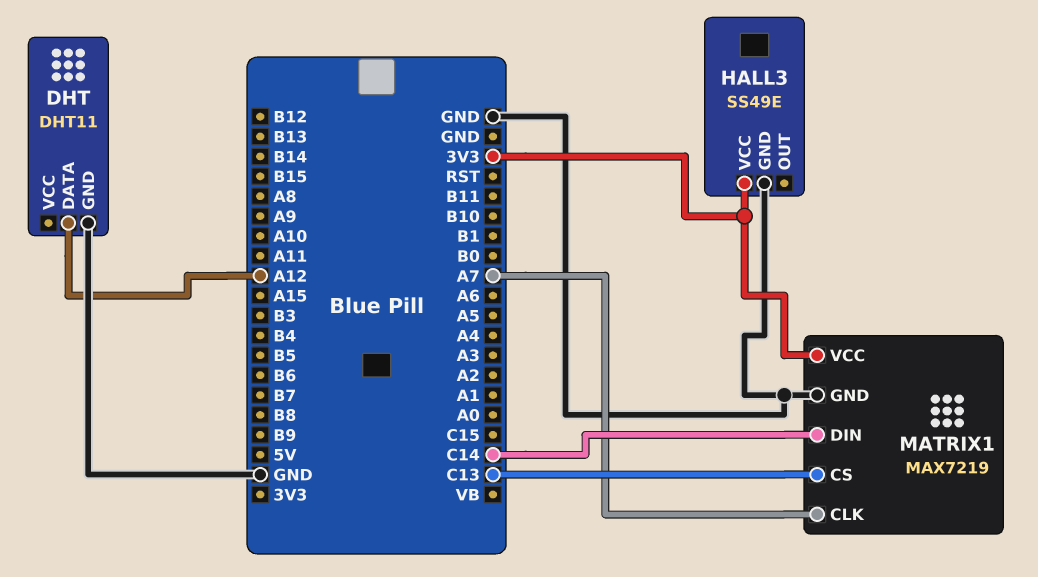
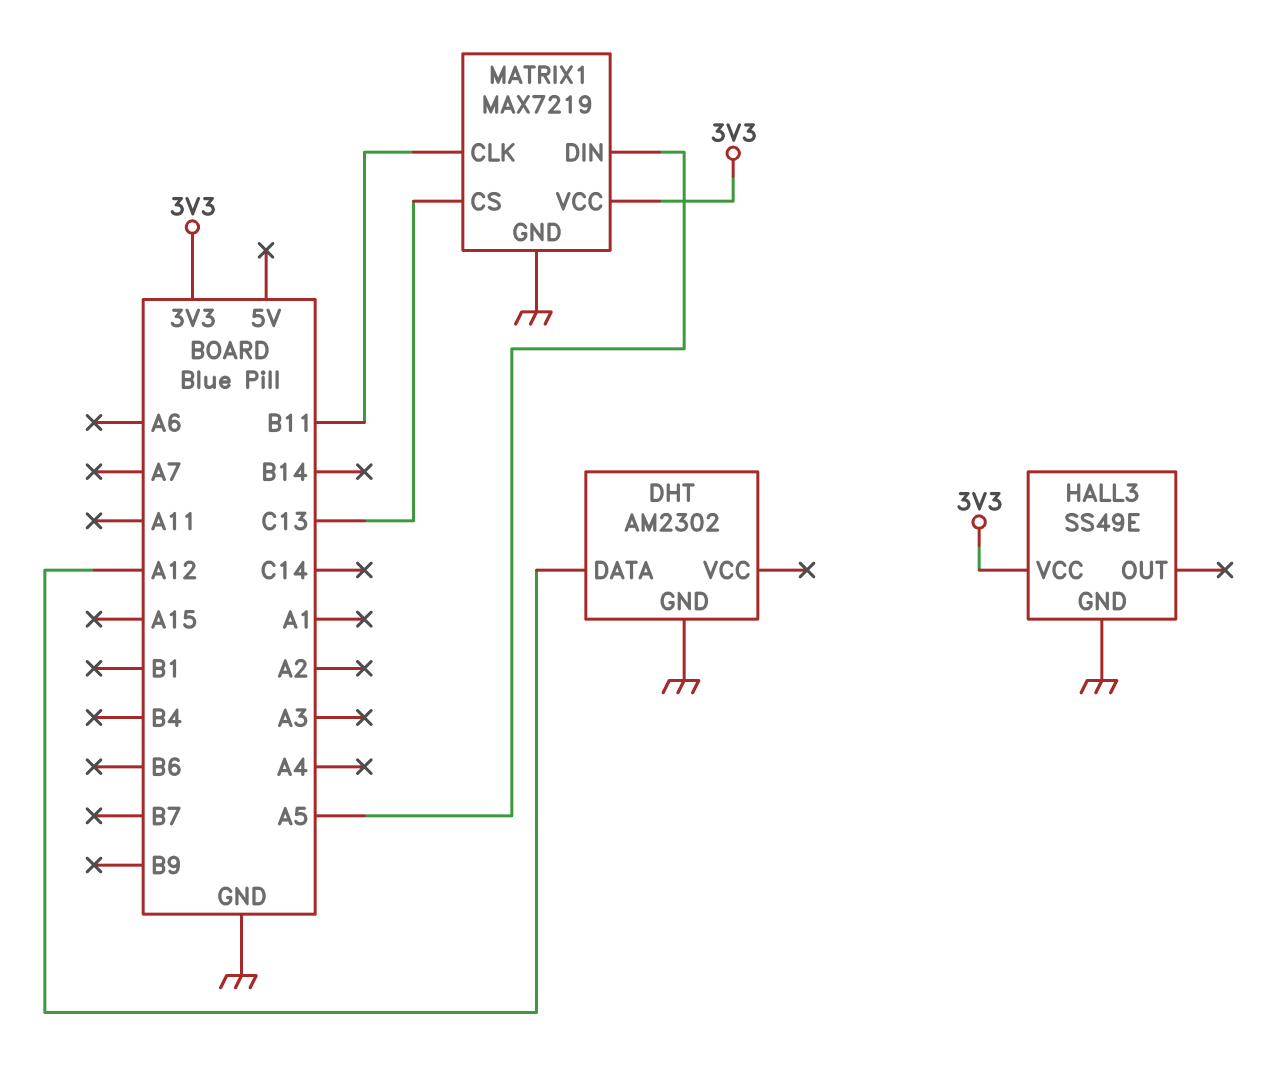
DHT: DHT11 -> AM2302
MATRIX1 pin CLK: A7 -> B11
MATRIX1 pin DIN: C14 -> A5

